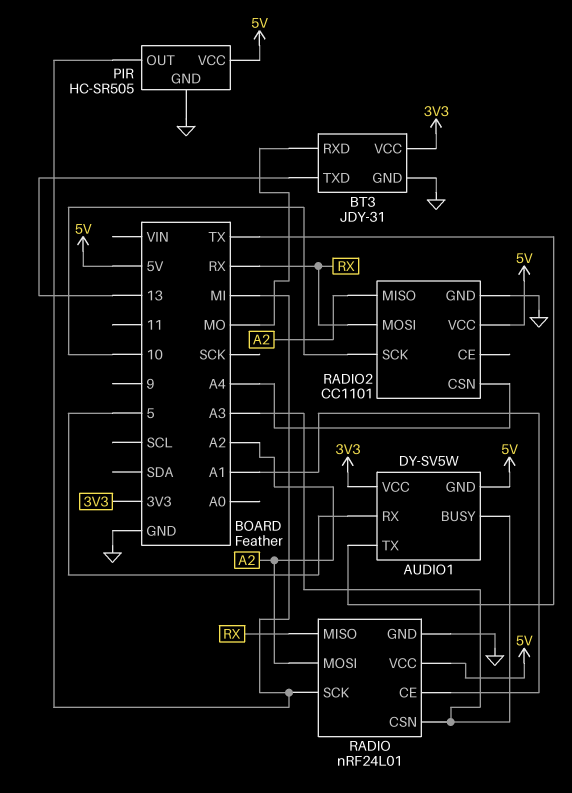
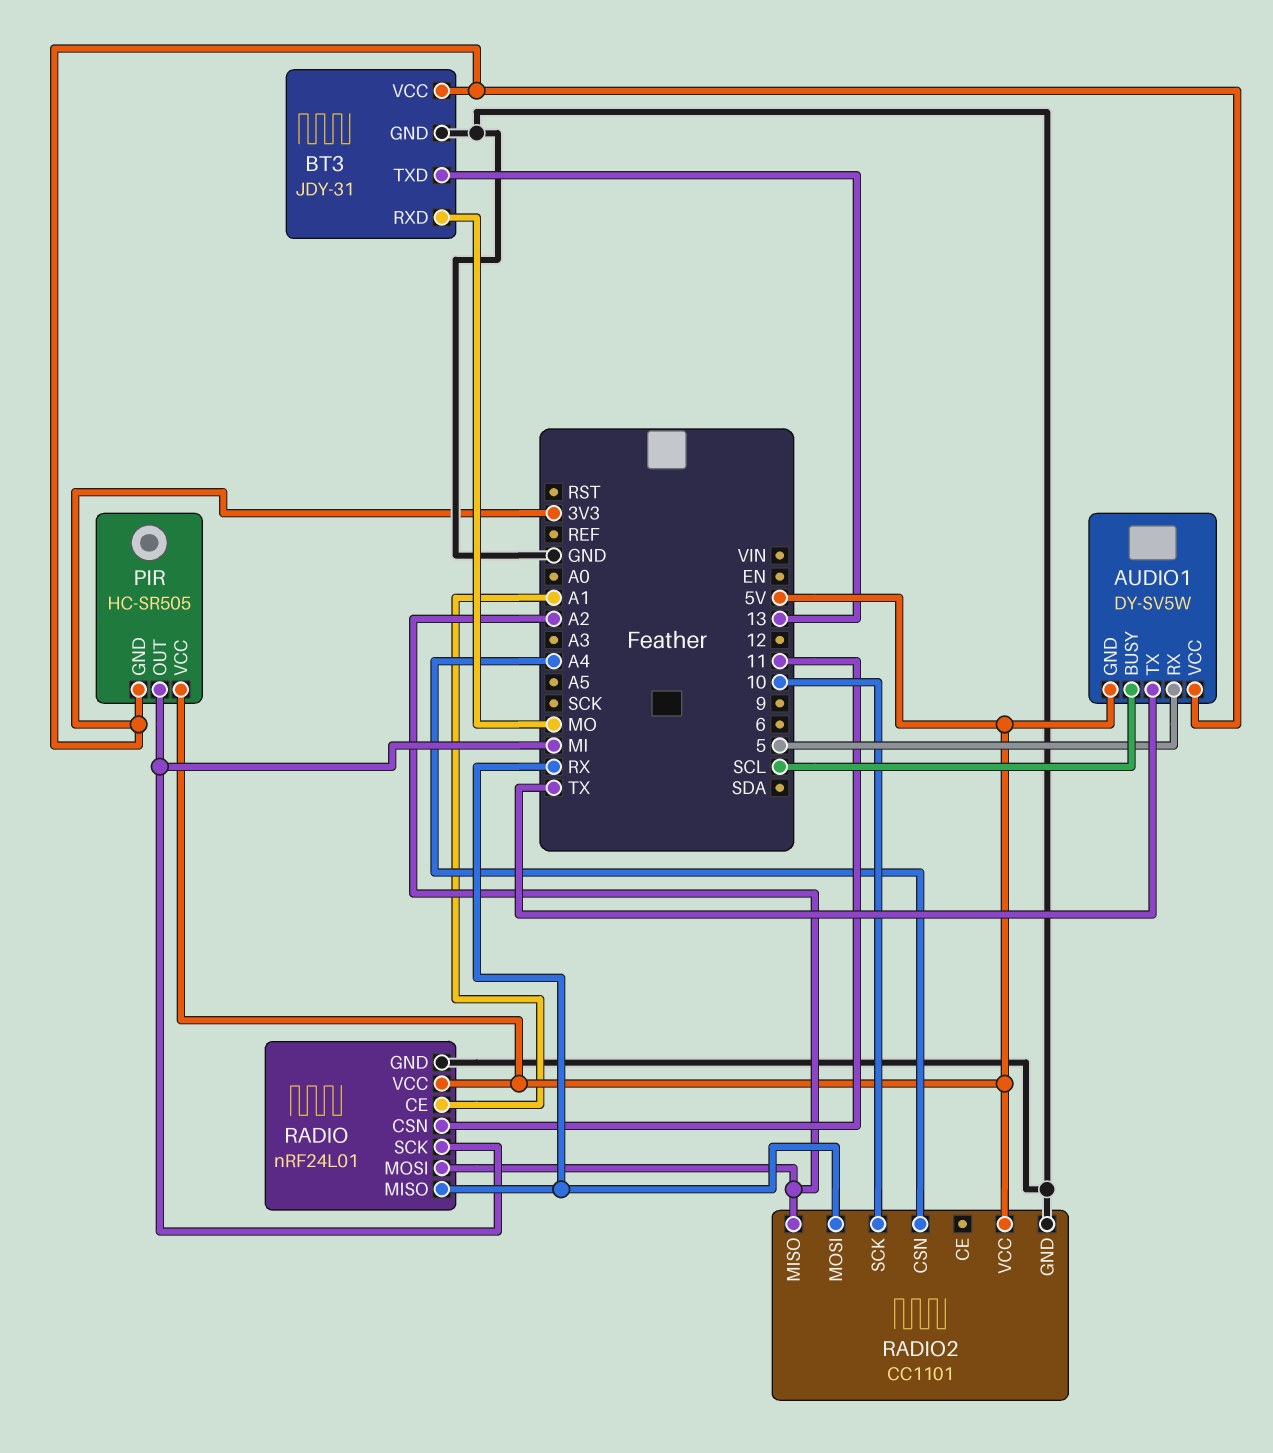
AUDIO1 pin BUSY: A3 -> SCL
PIR pin GND: GND -> 3V3
RADIO pin CSN: A3 -> 11

